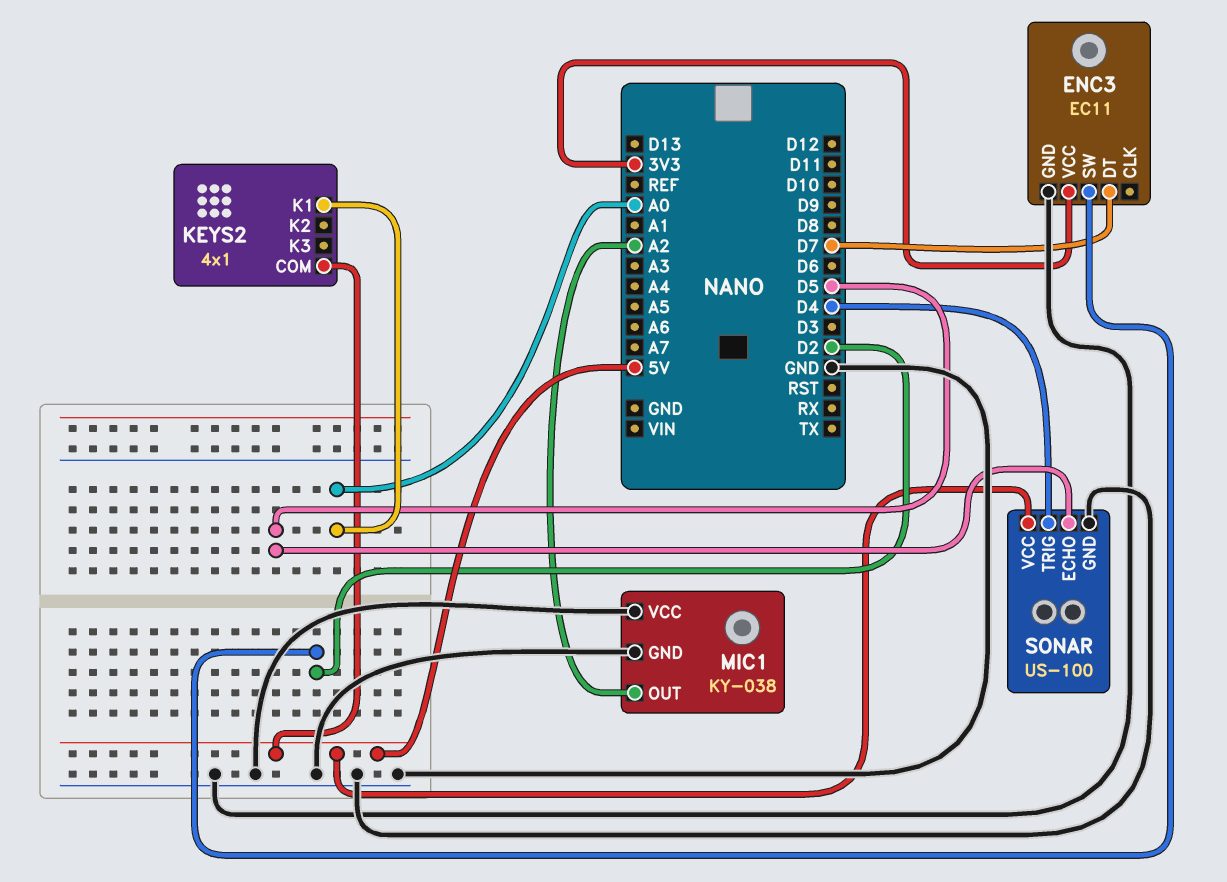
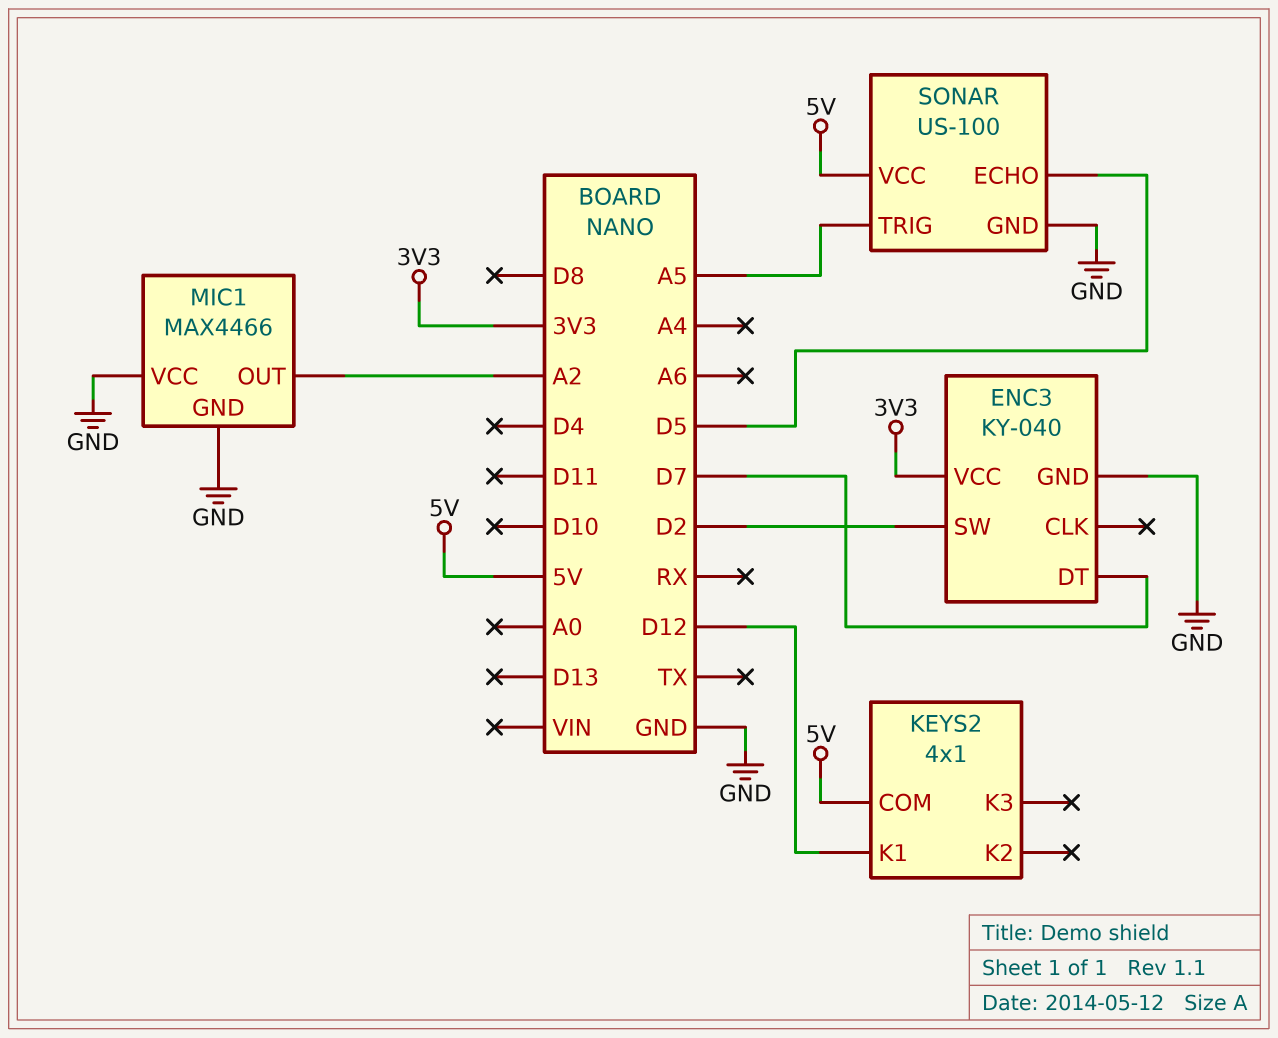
ENC3: EC11 -> KY-040
KEYS2 pin K1: A0 -> D12
MIC1: KY-038 -> MAX4466
SONAR pin TRIG: D4 -> A5

